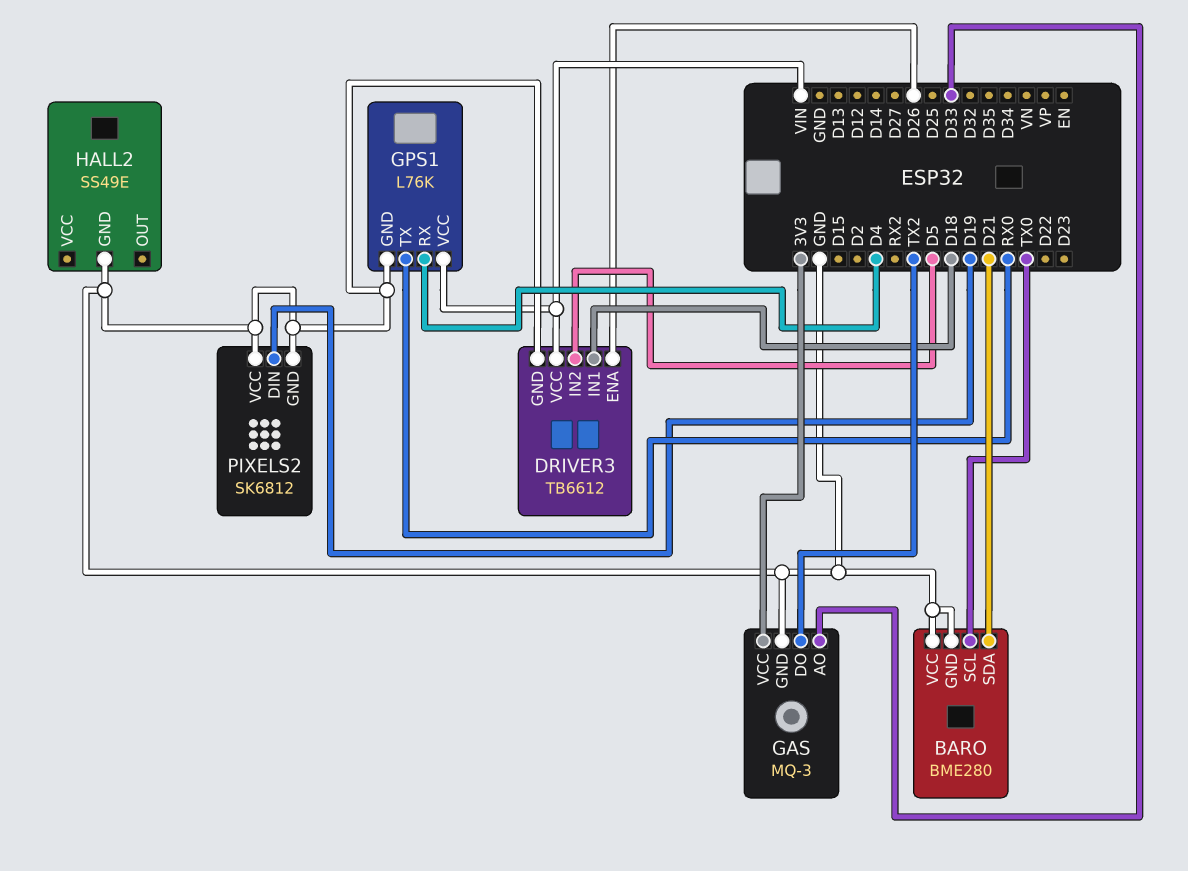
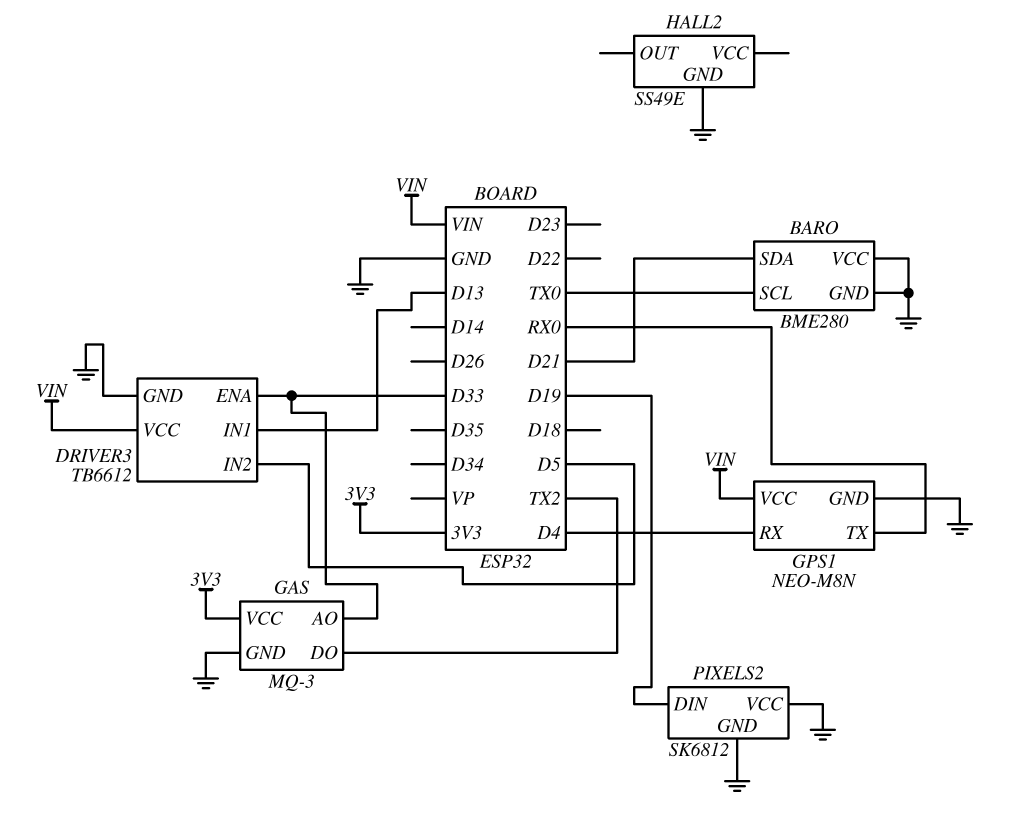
DRIVER3 pin ENA: D26 -> D33
DRIVER3 pin IN1: D18 -> D13
GPS1: L76K -> NEO-M8N

